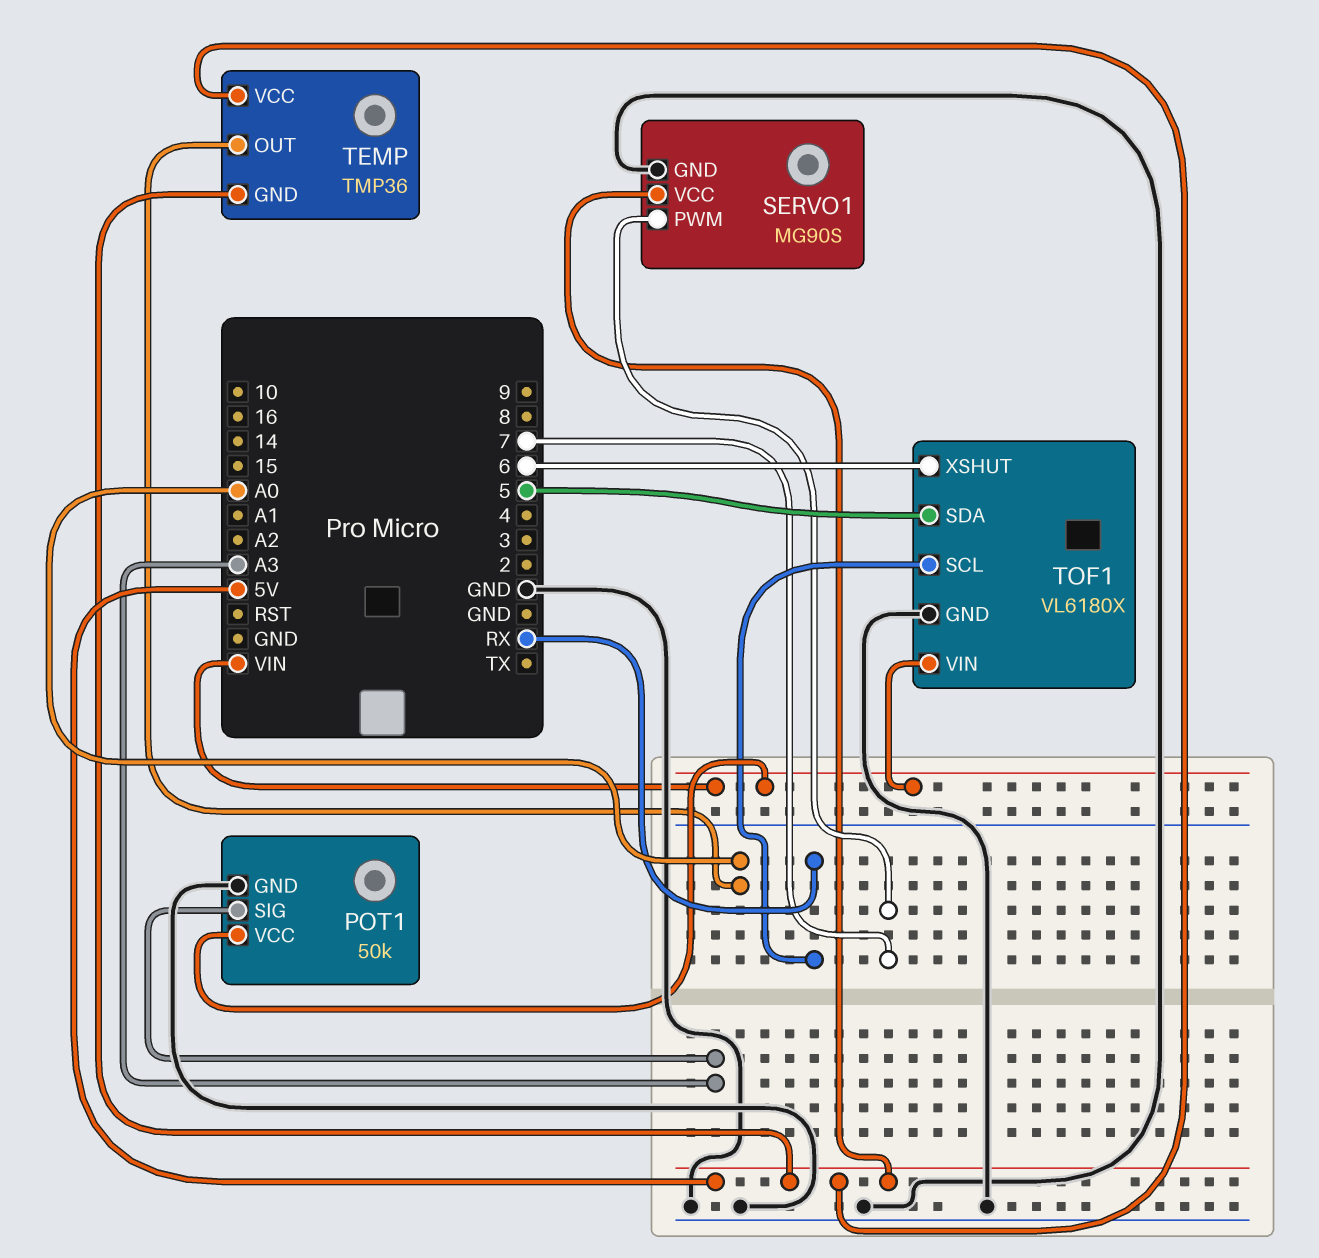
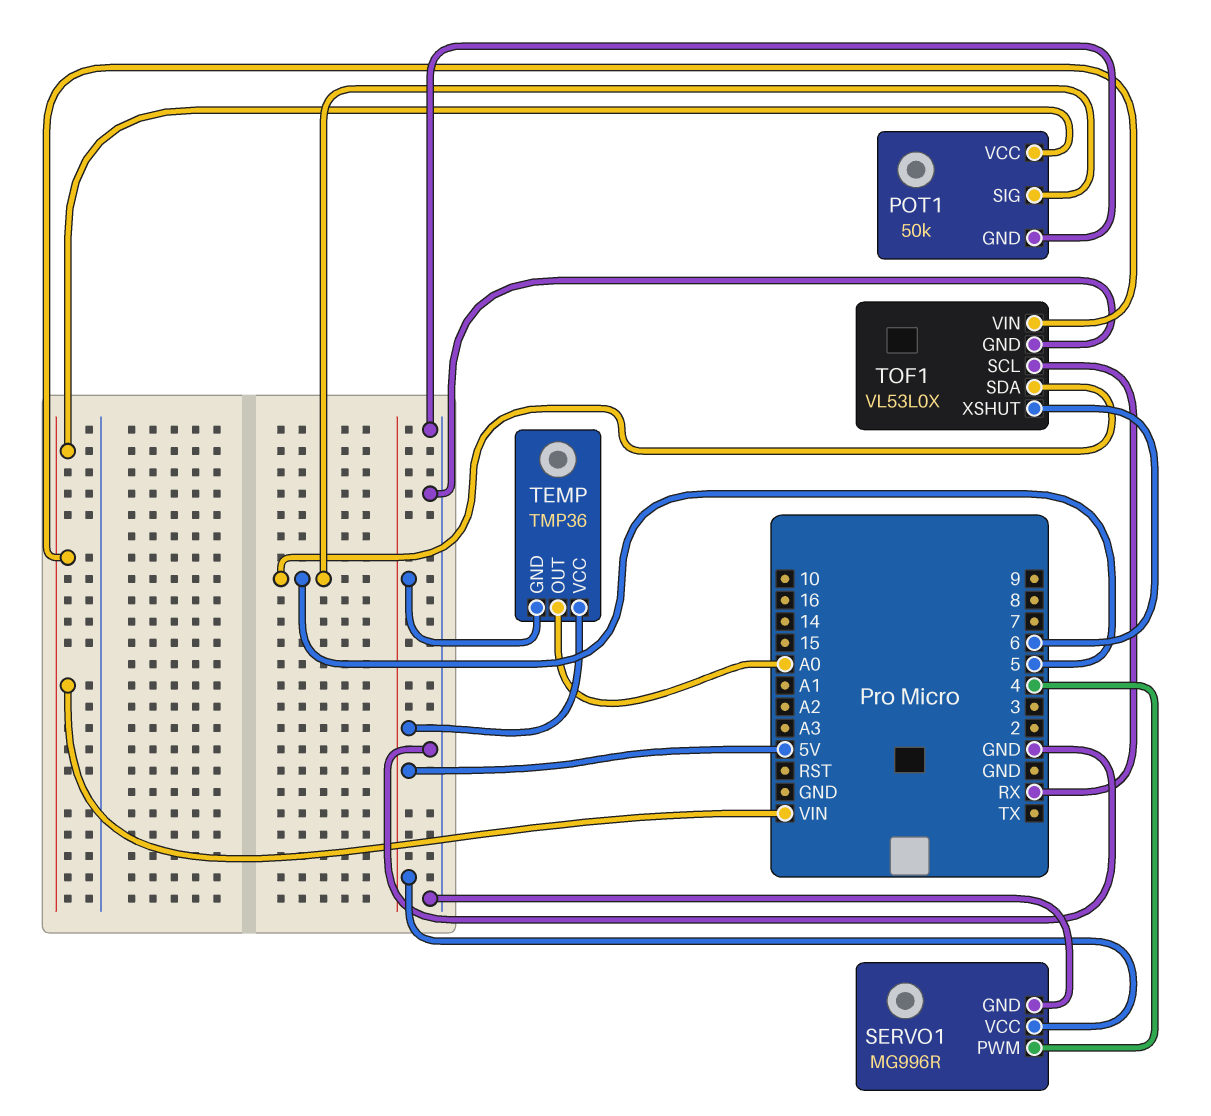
POT1 pin SIG: A3 -> 5
SERVO1: MG90S -> MG996R
SERVO1 pin PWM: 7 -> 4
TOF1: VL6180X -> VL53L0X

